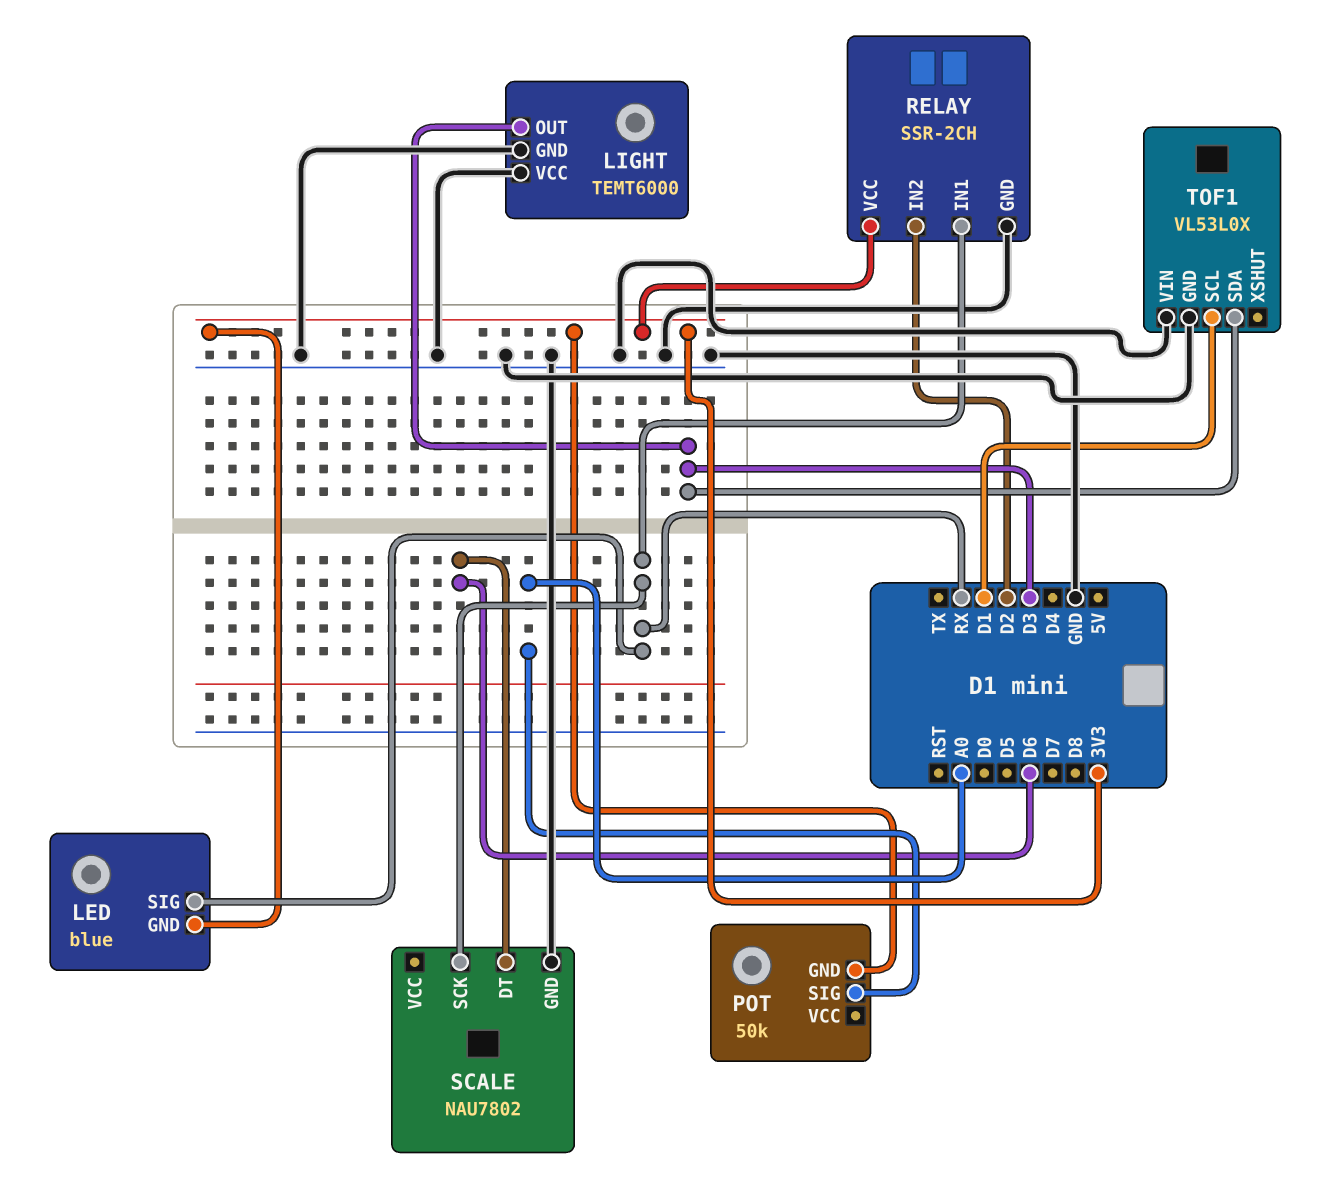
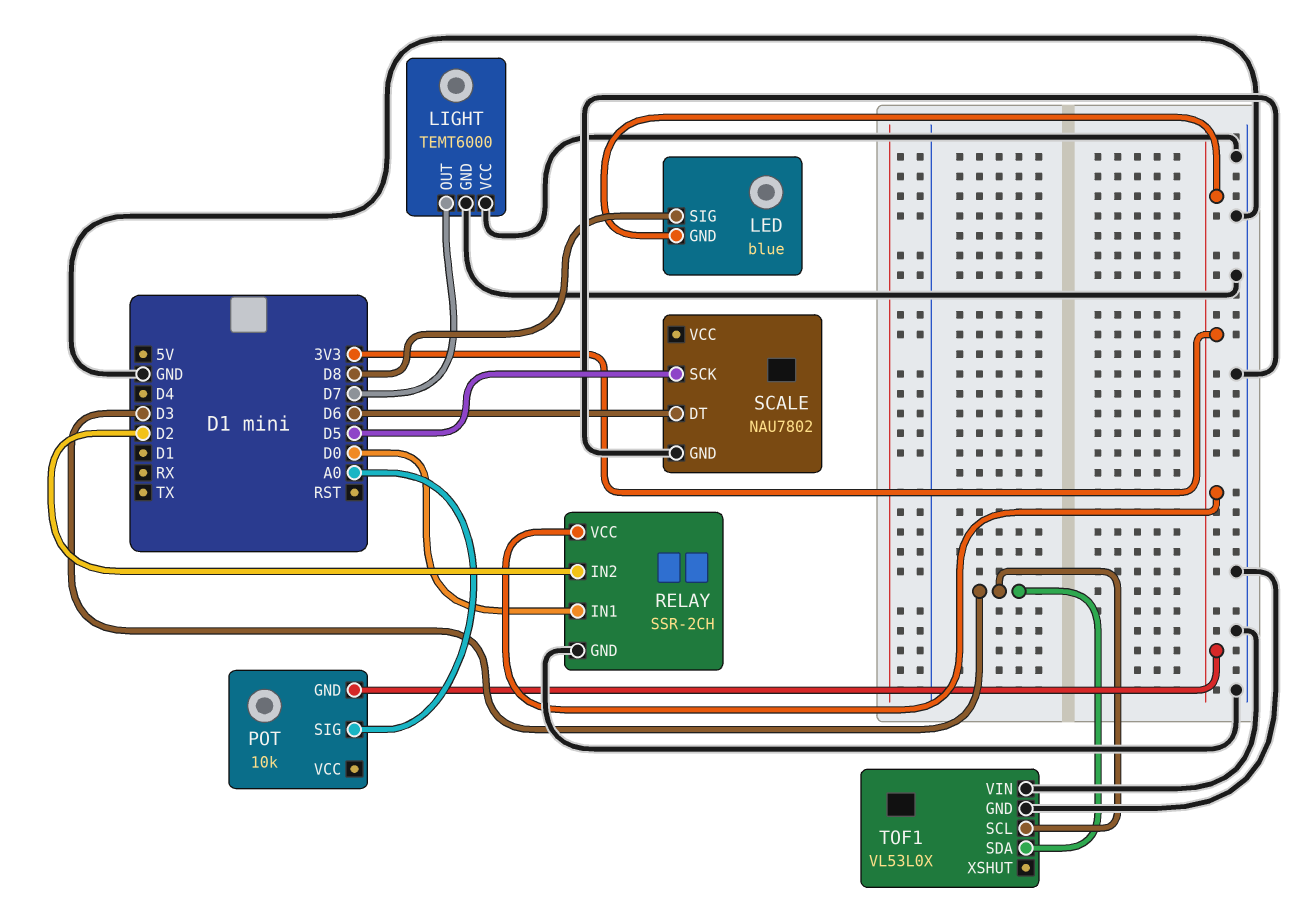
LED pin SIG: RX -> D8
LIGHT pin OUT: D3 -> D7
POT: 50k -> 10k
RELAY pin IN1: RX -> D0
SCALE pin SCK: RX -> D5
TOF1 pin SCL: D1 -> D3

